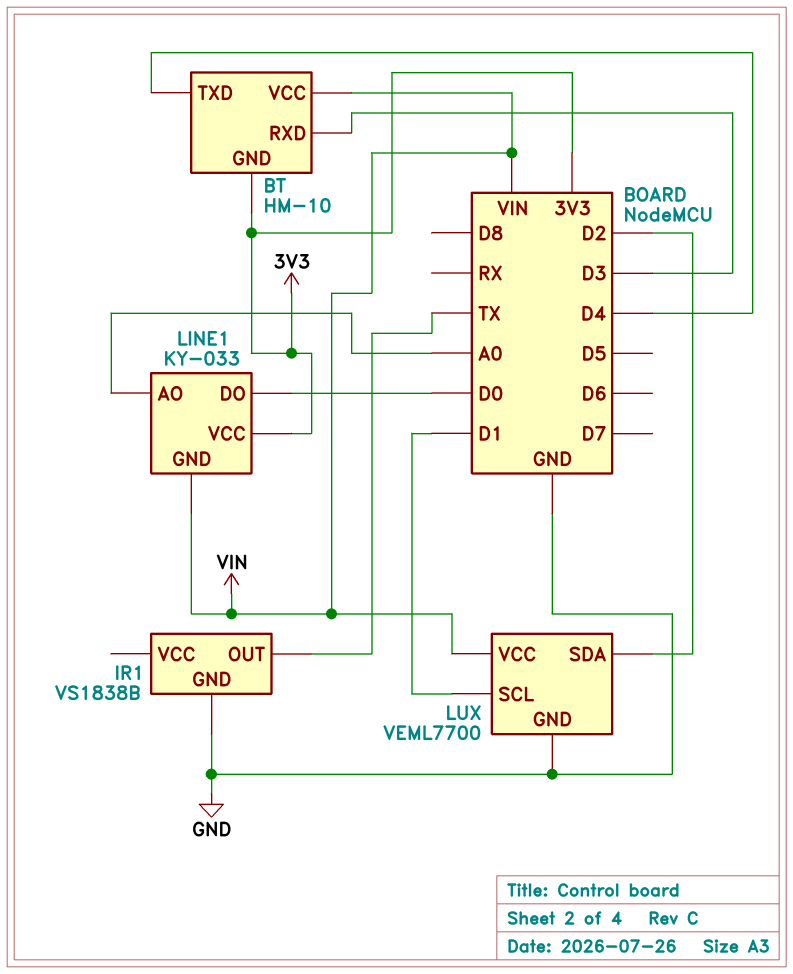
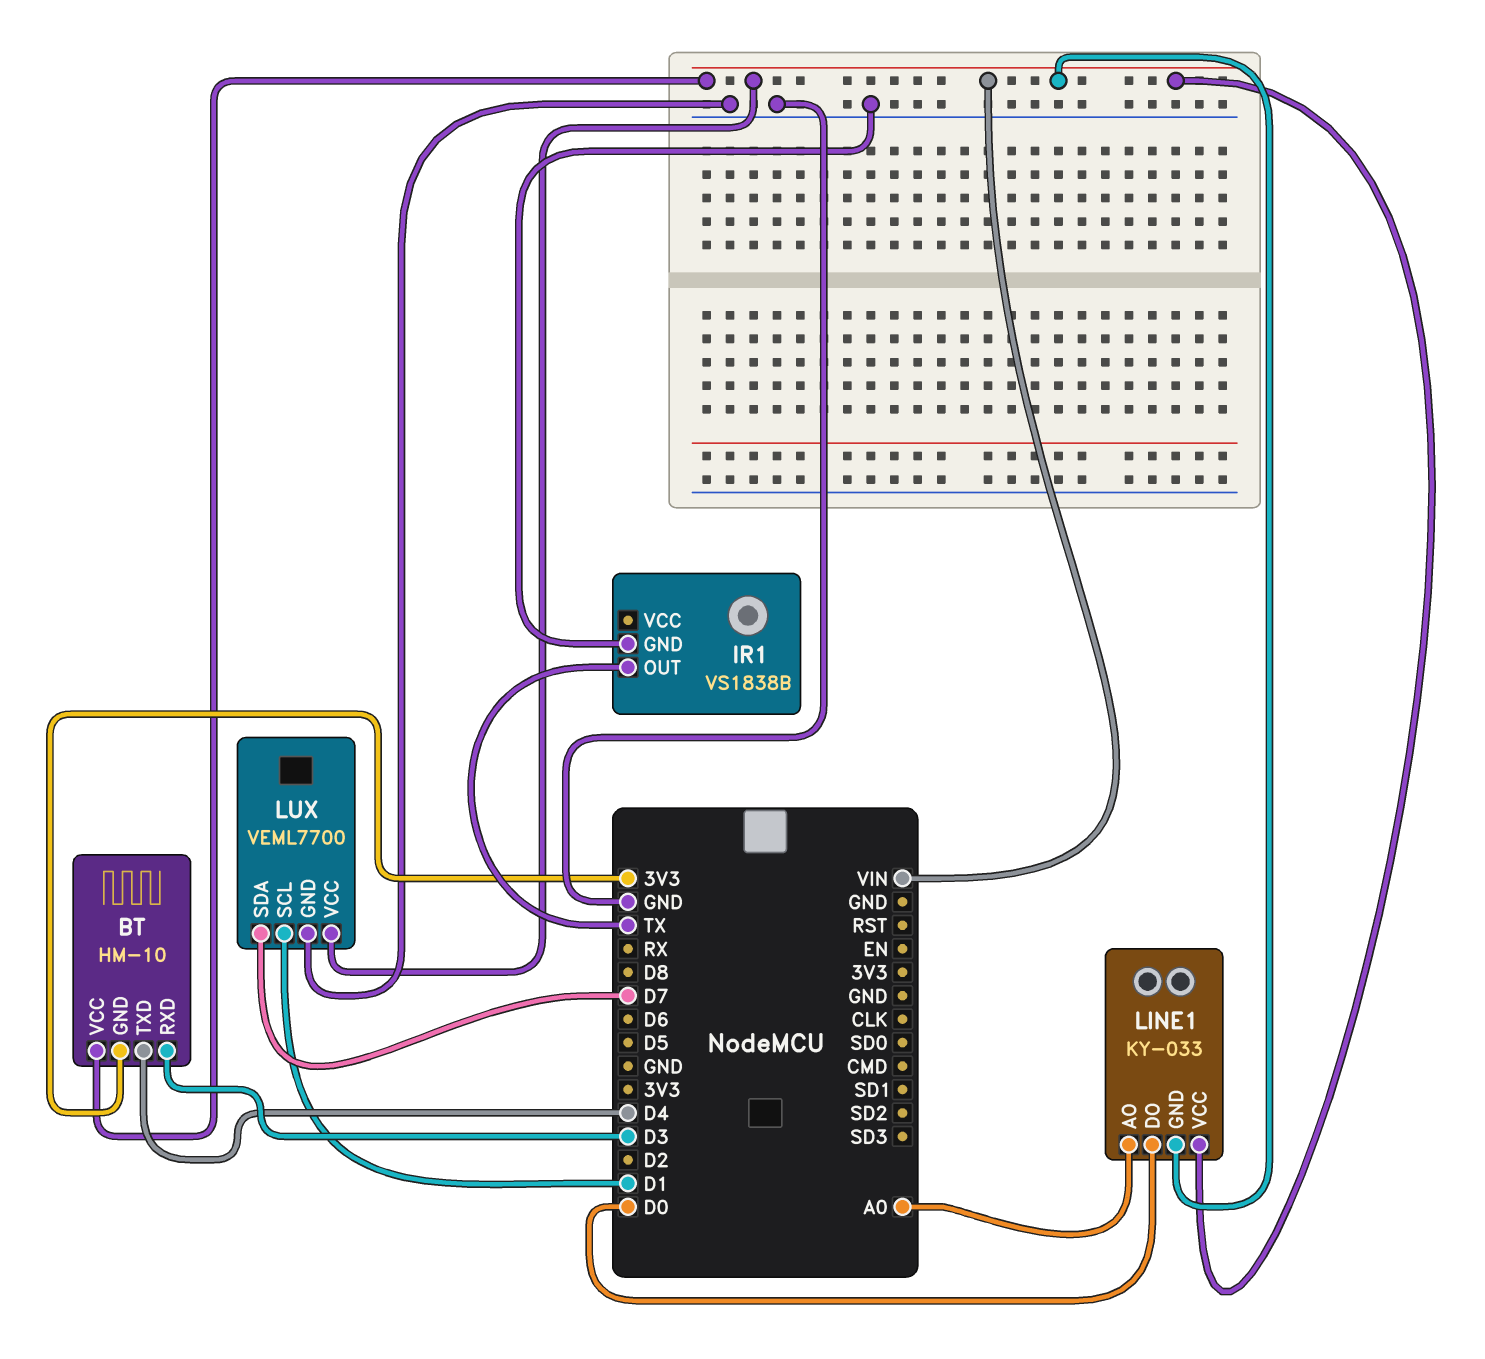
LINE1 pin VCC: 3V3 -> VIN
LUX pin SDA: D2 -> D7

